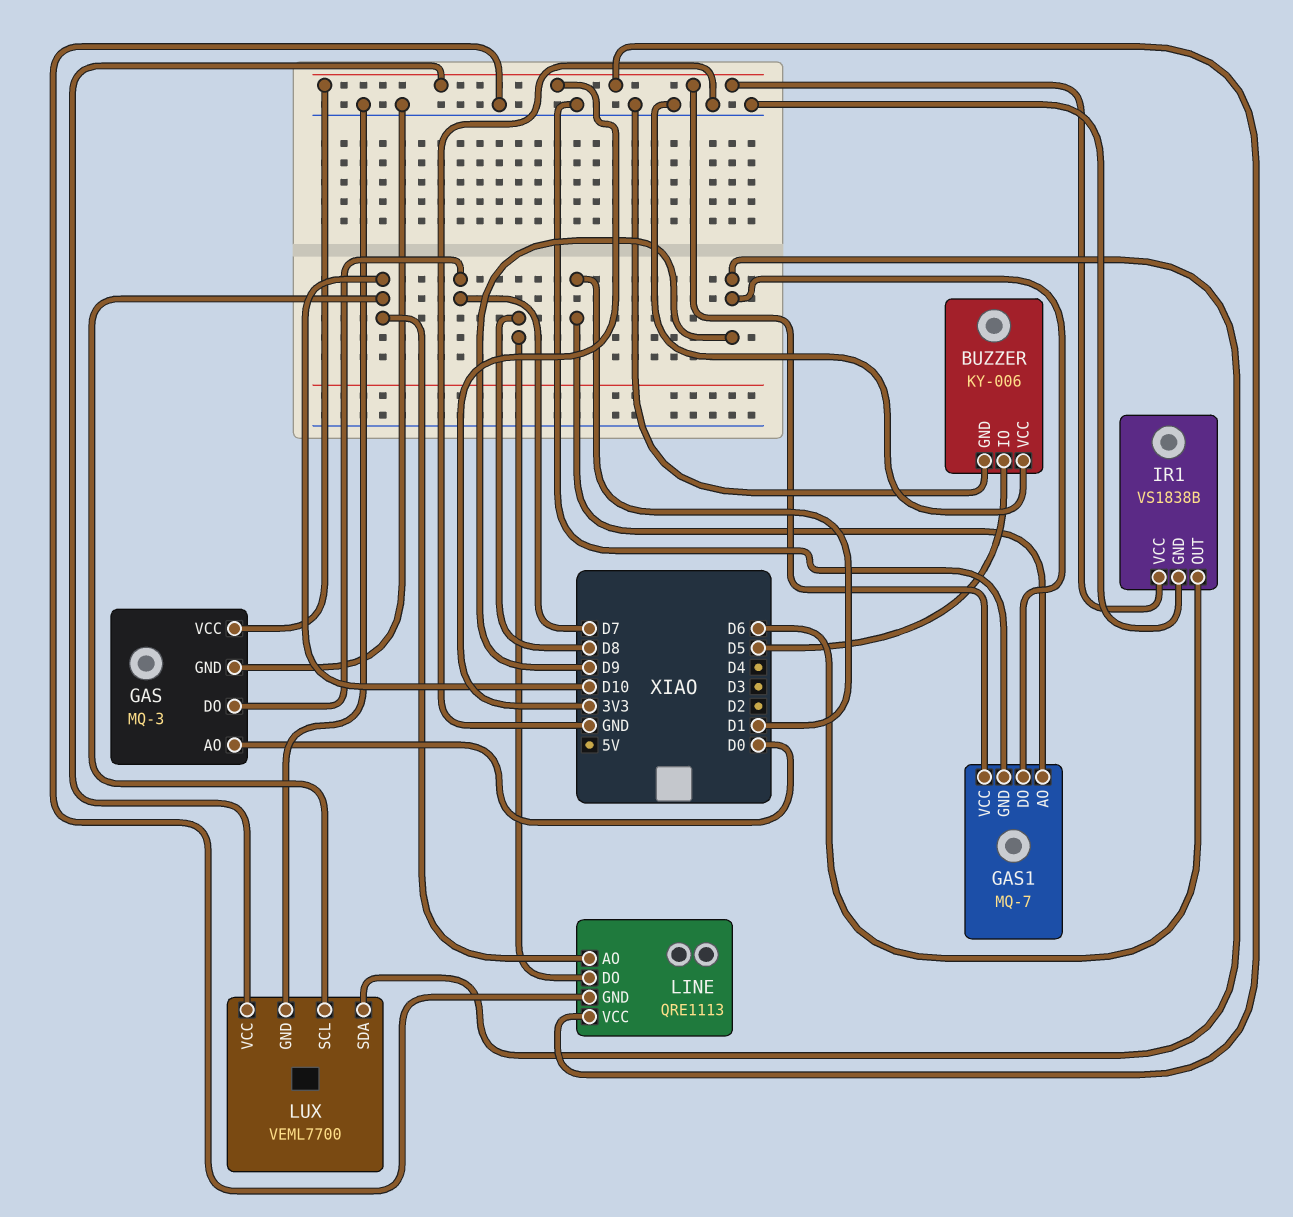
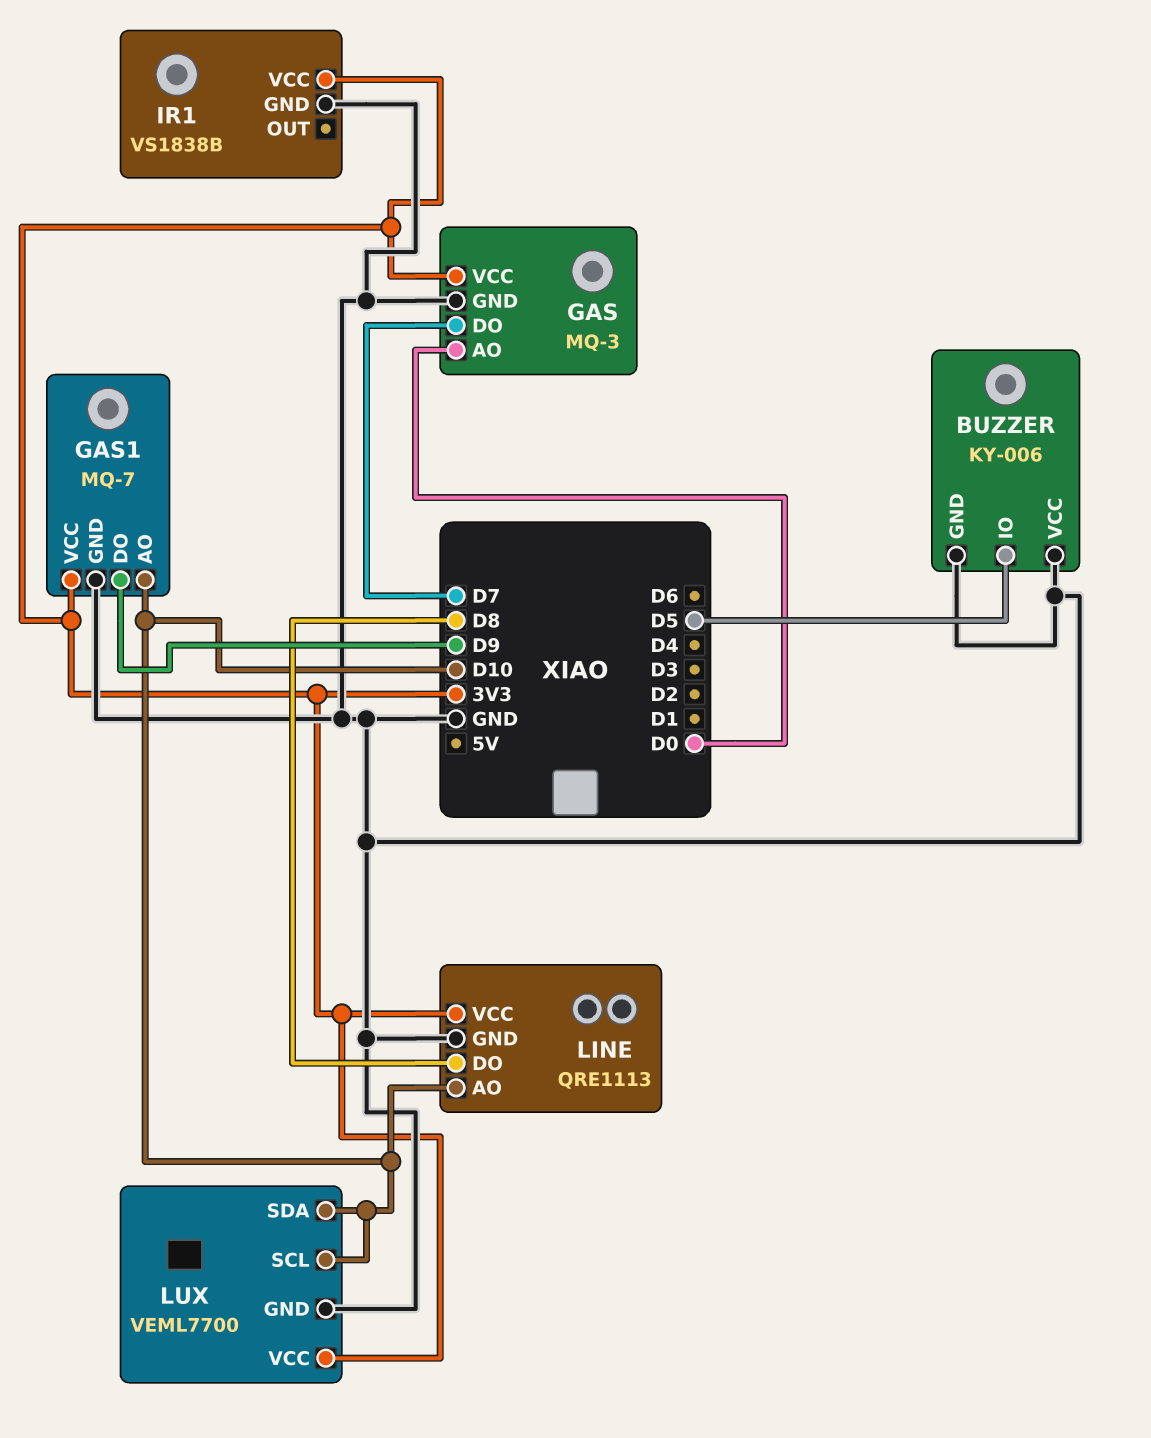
GAS1 pin AO: D1 -> D10
IR1 pin OUT: D6 -> none
LUX pin SDA: D9 -> D10

